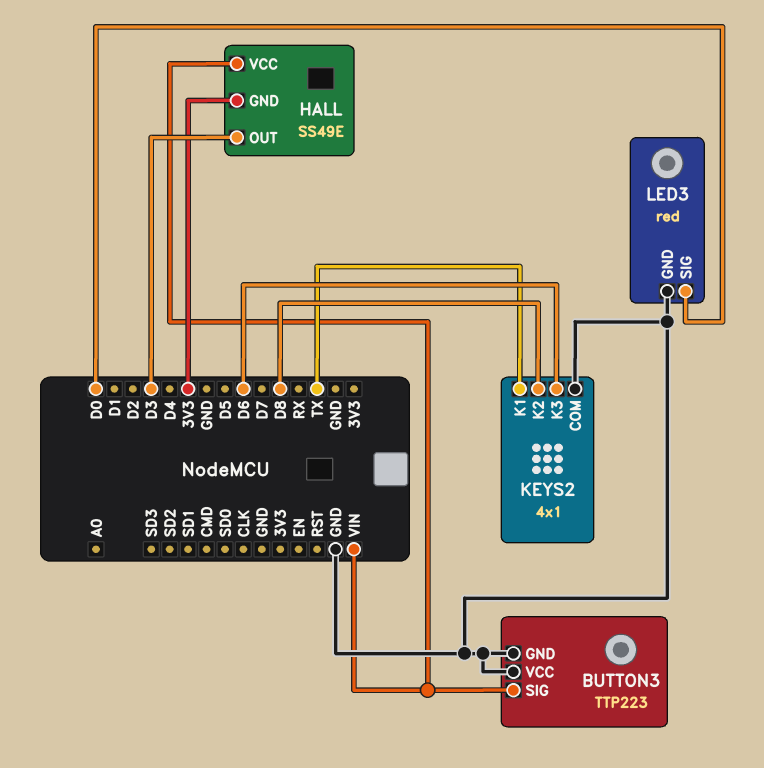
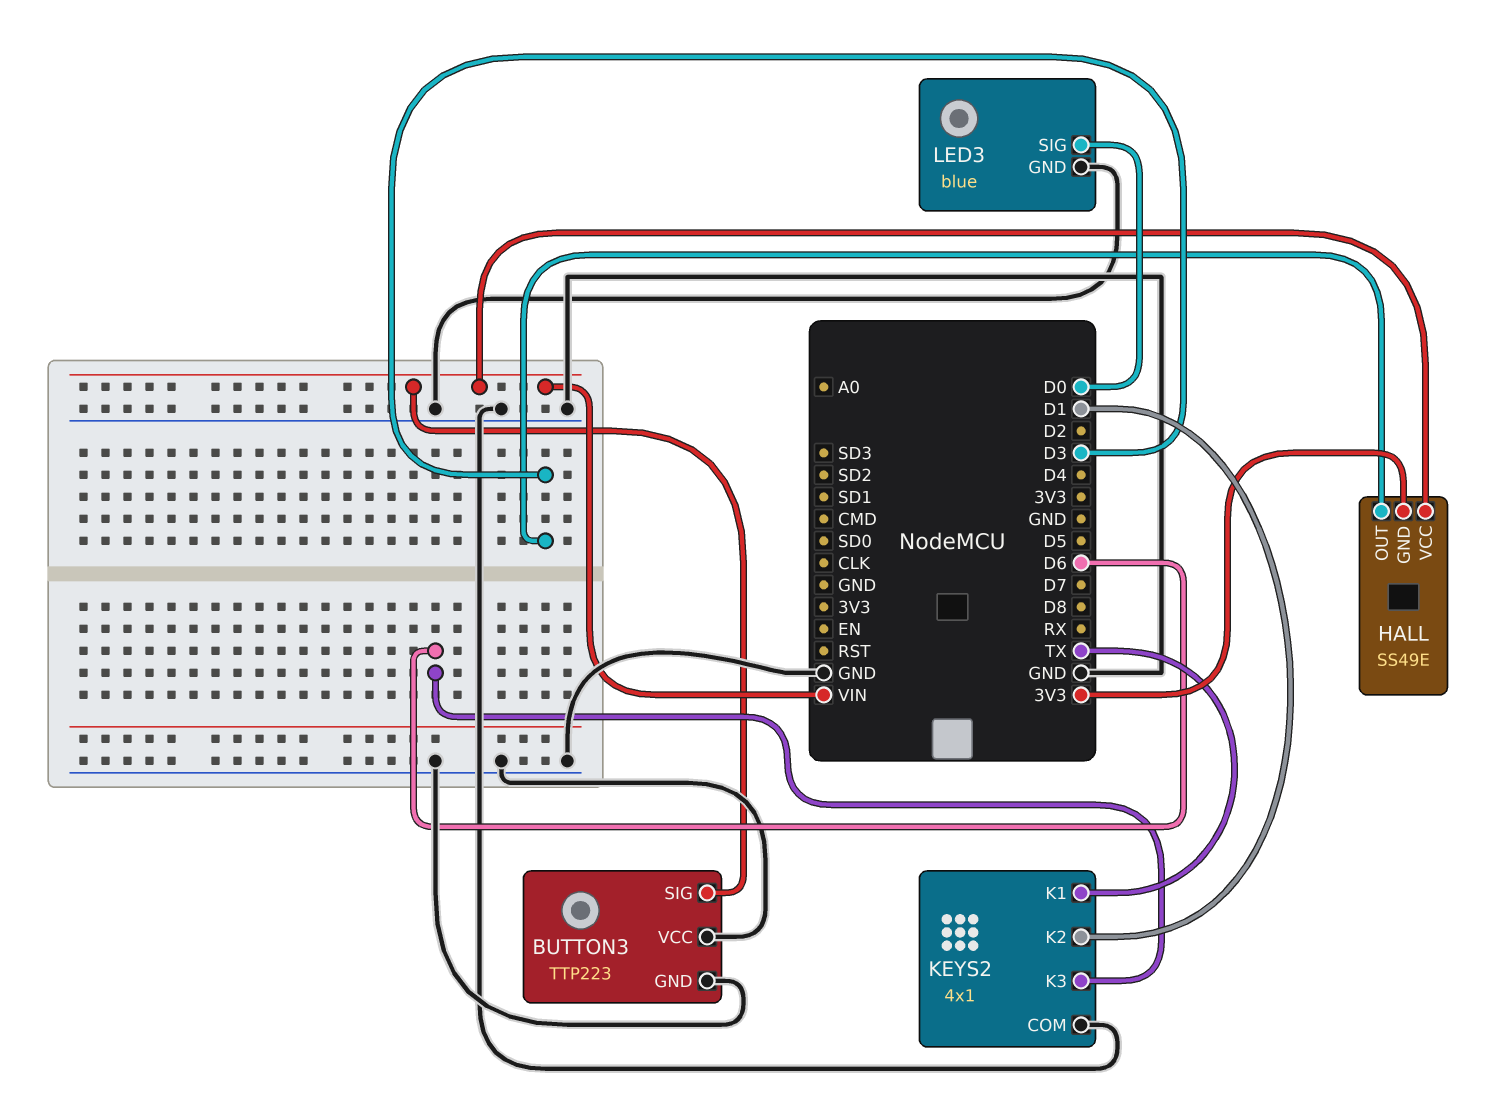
KEYS2 pin K2: D8 -> D1
LED3: red -> blue

